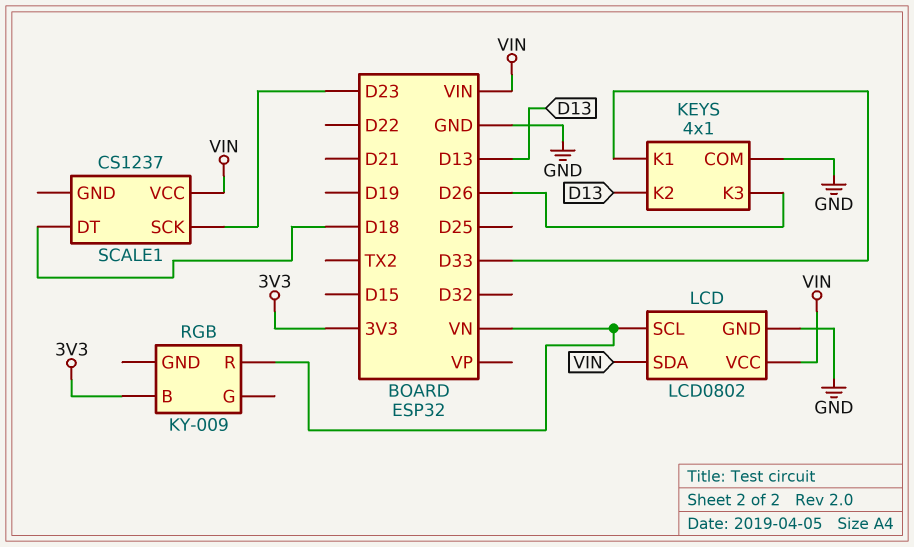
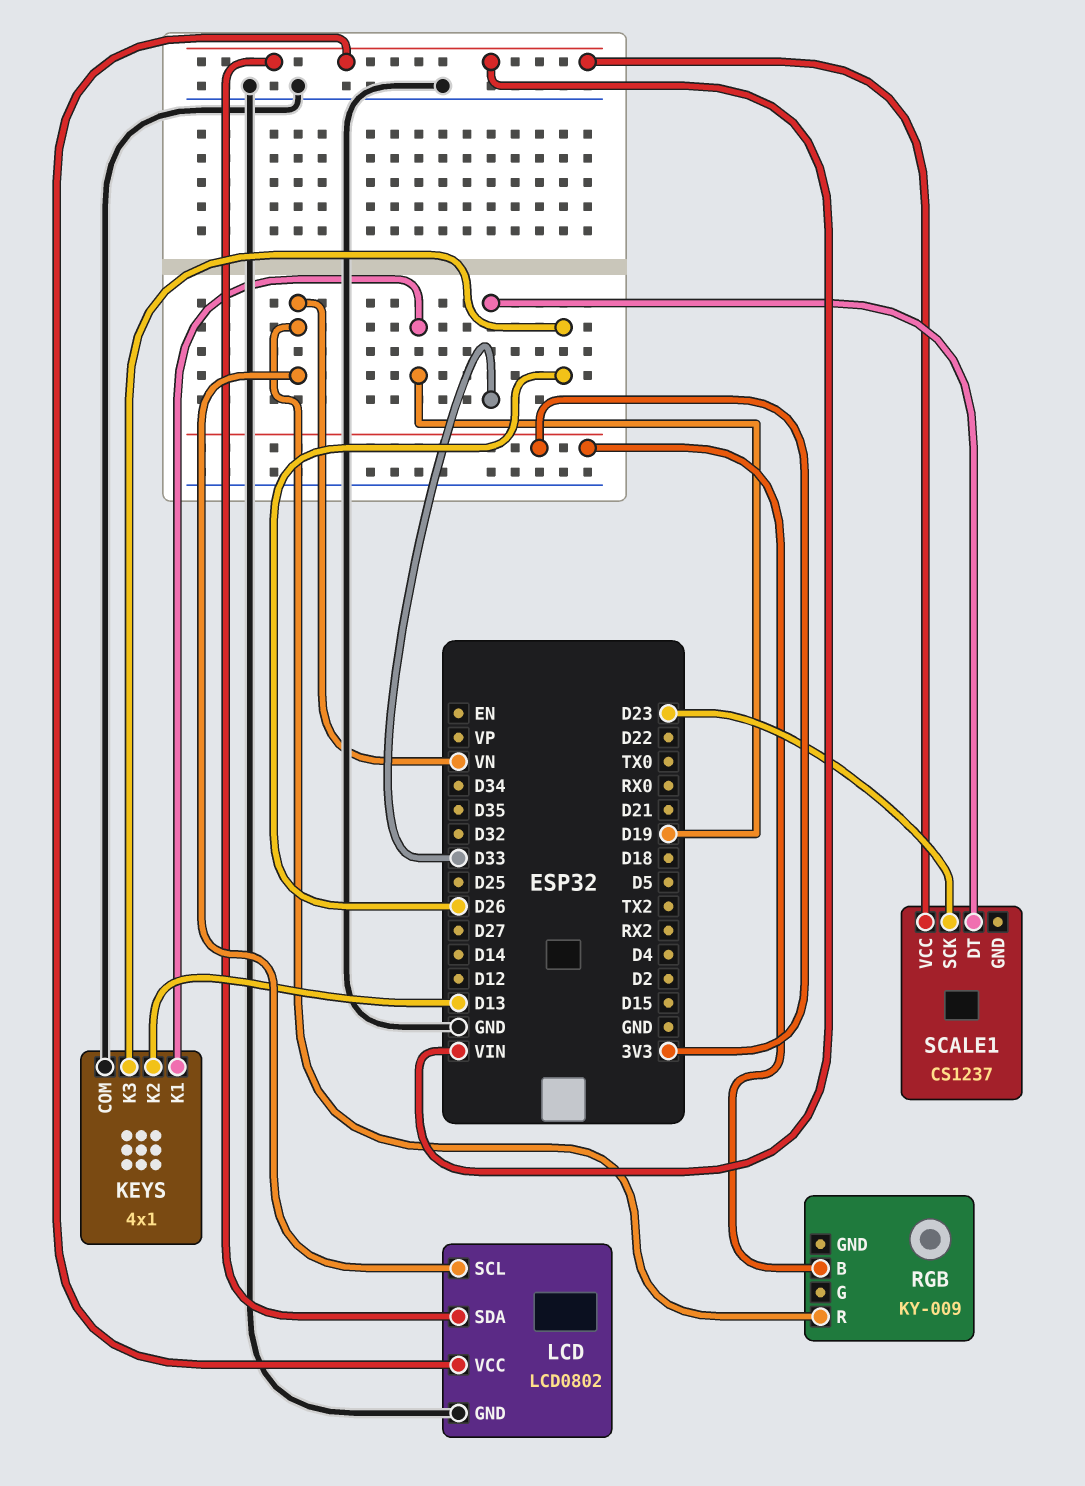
KEYS pin K1: D33 -> D19
SCALE1 pin DT: D18 -> D33

